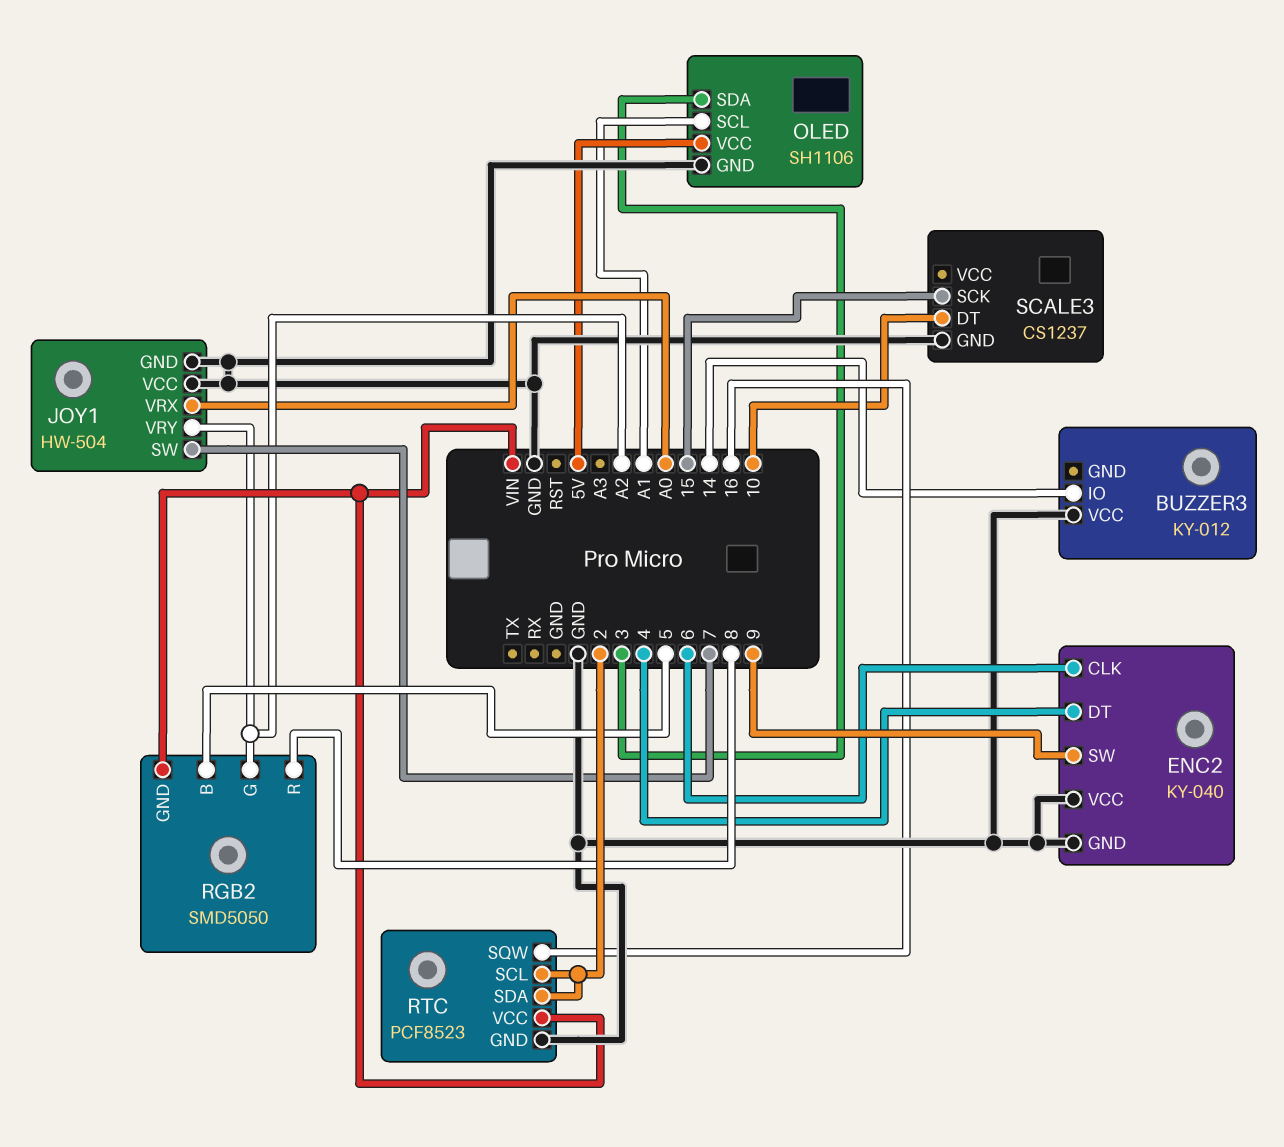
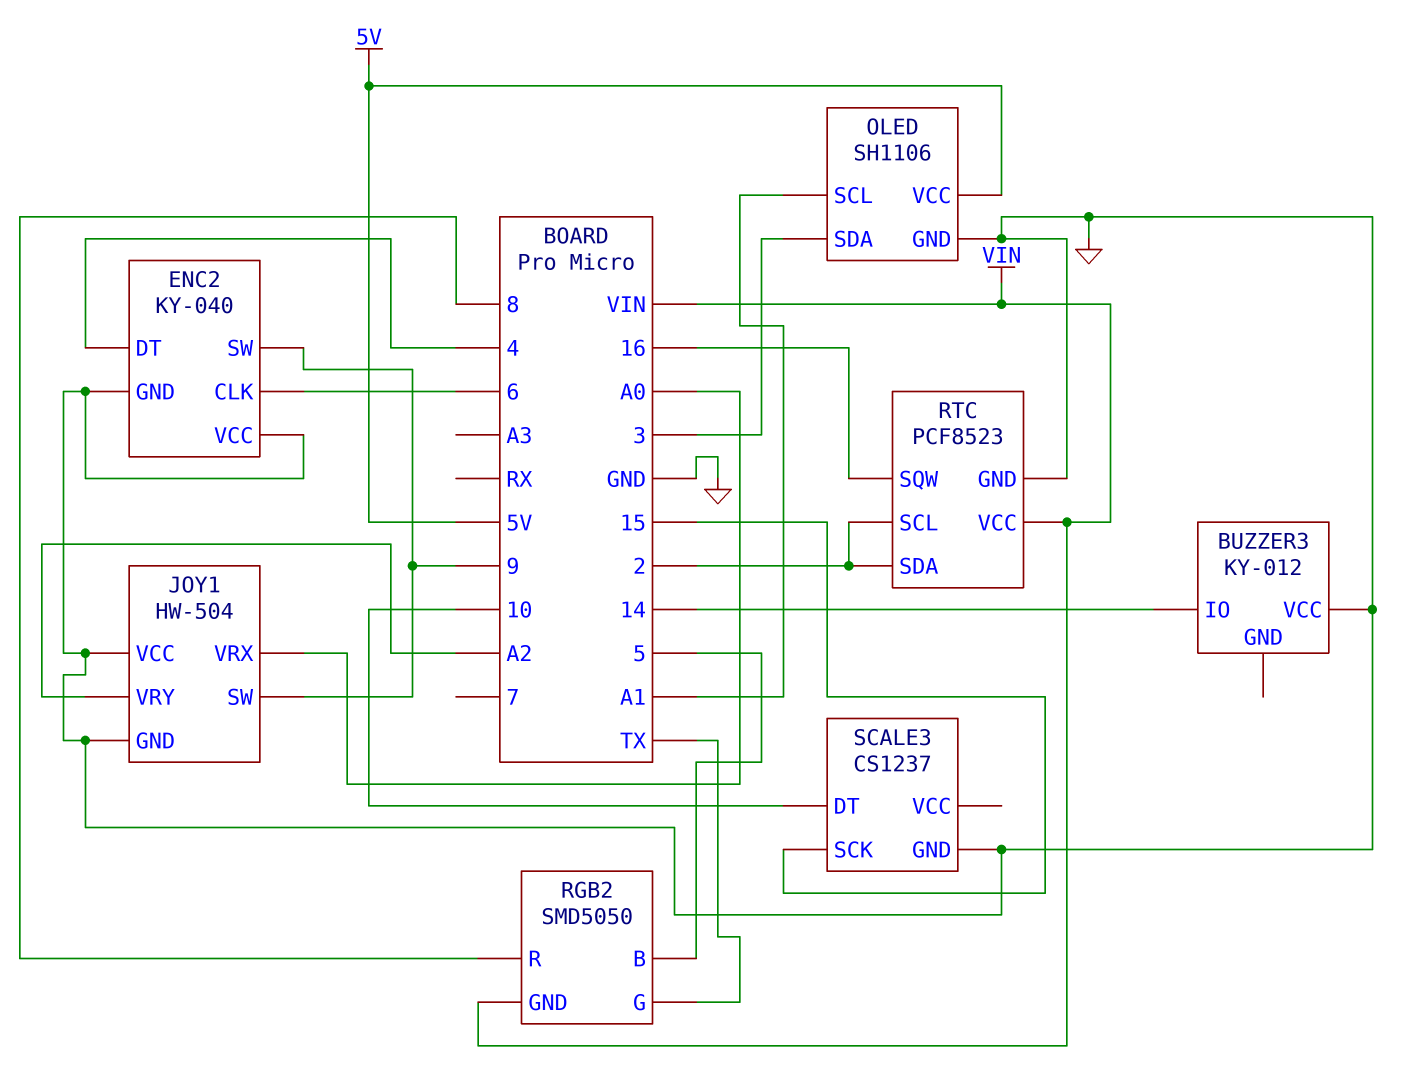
JOY1 pin SW: 7 -> 9
RGB2 pin G: A2 -> TX

